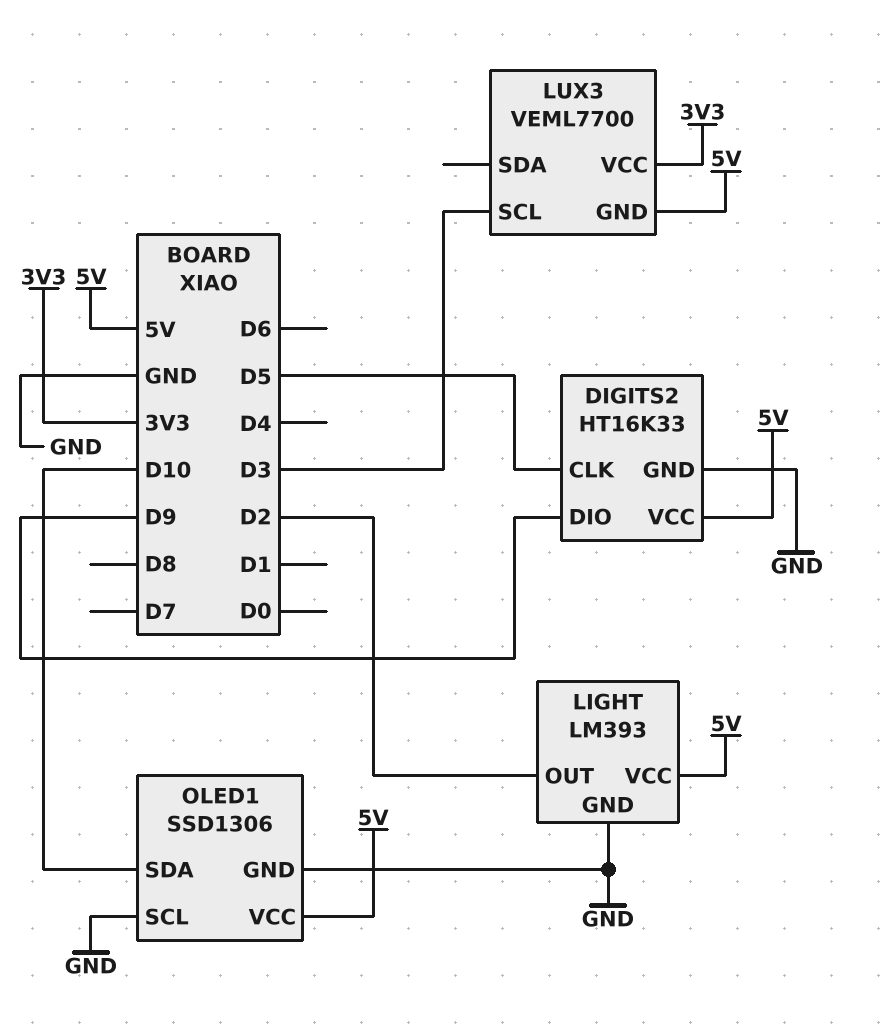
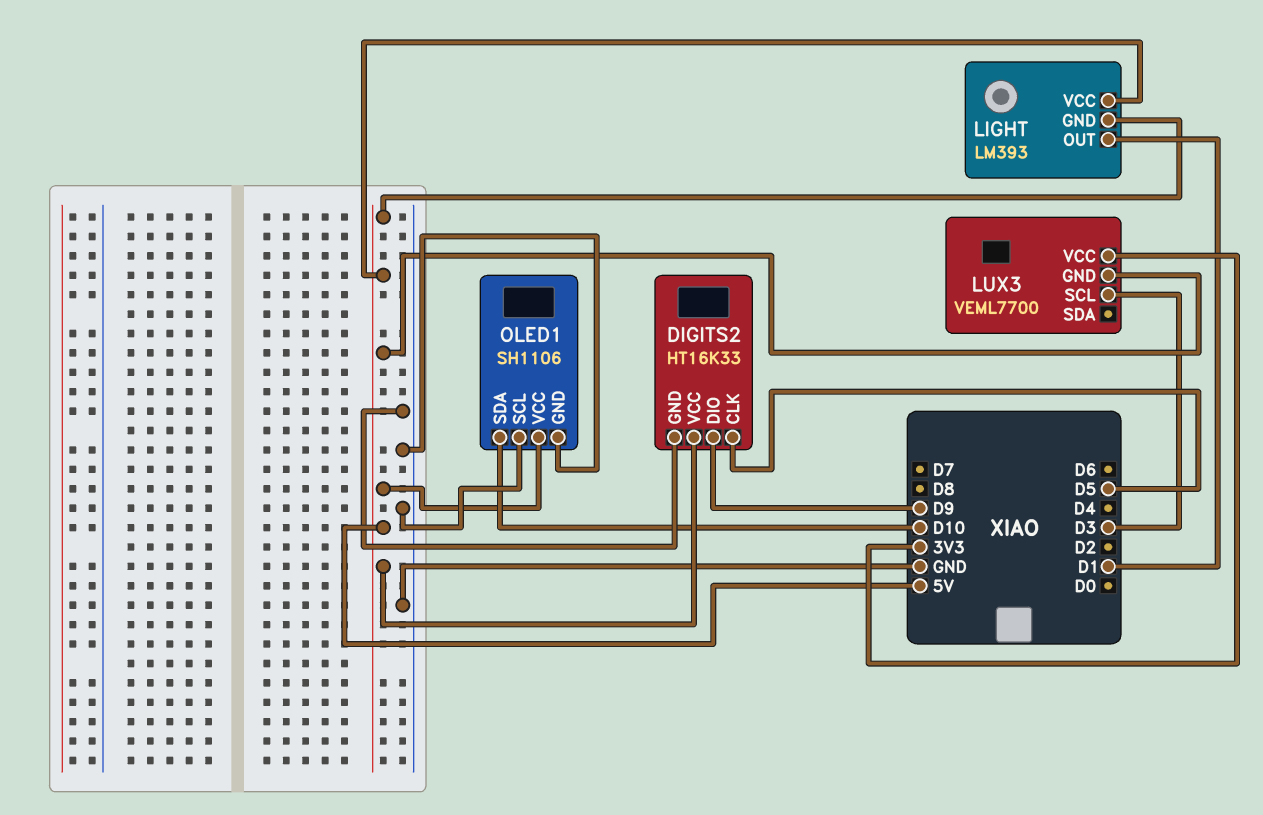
LIGHT pin GND: GND -> 5V
LIGHT pin OUT: D2 -> D1
OLED1: SSD1306 -> SH1106

